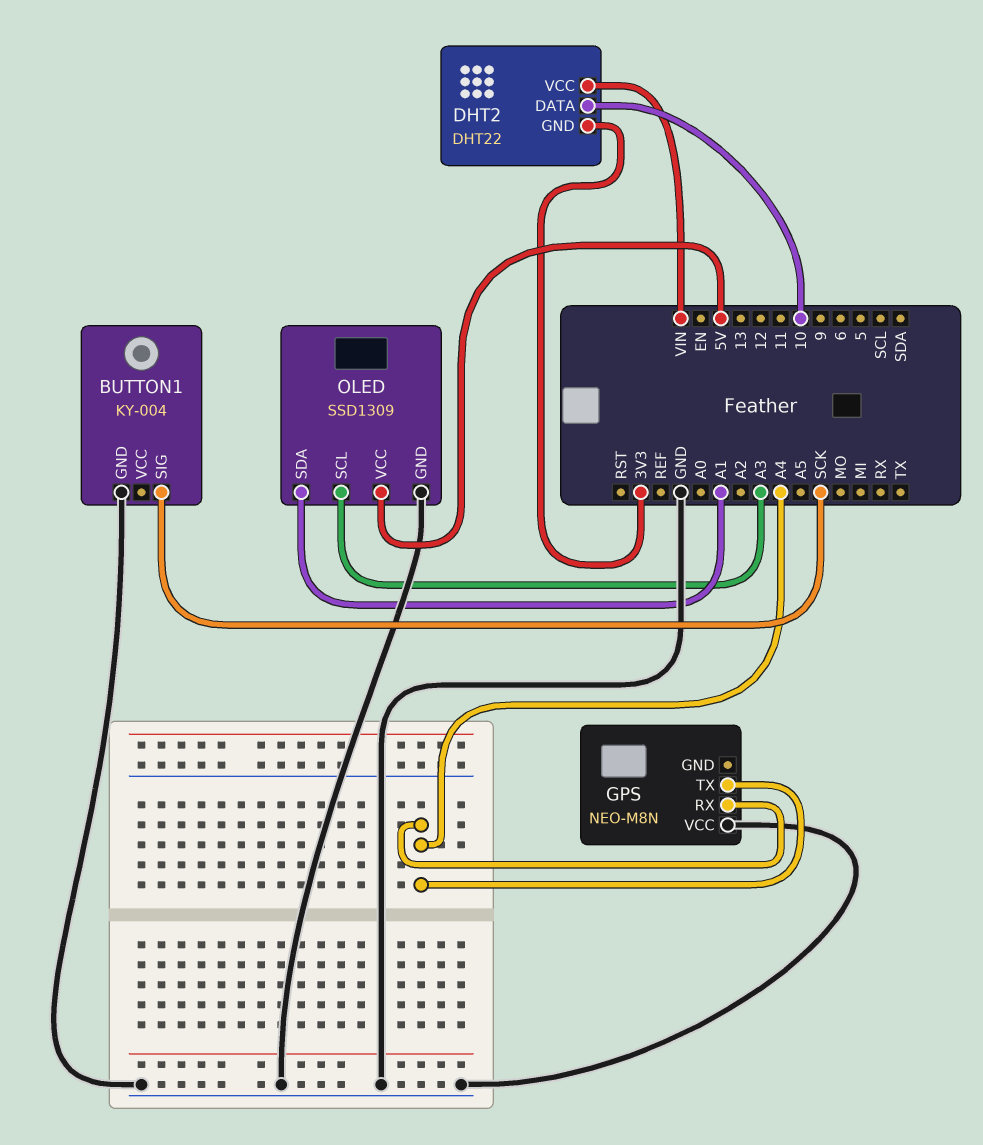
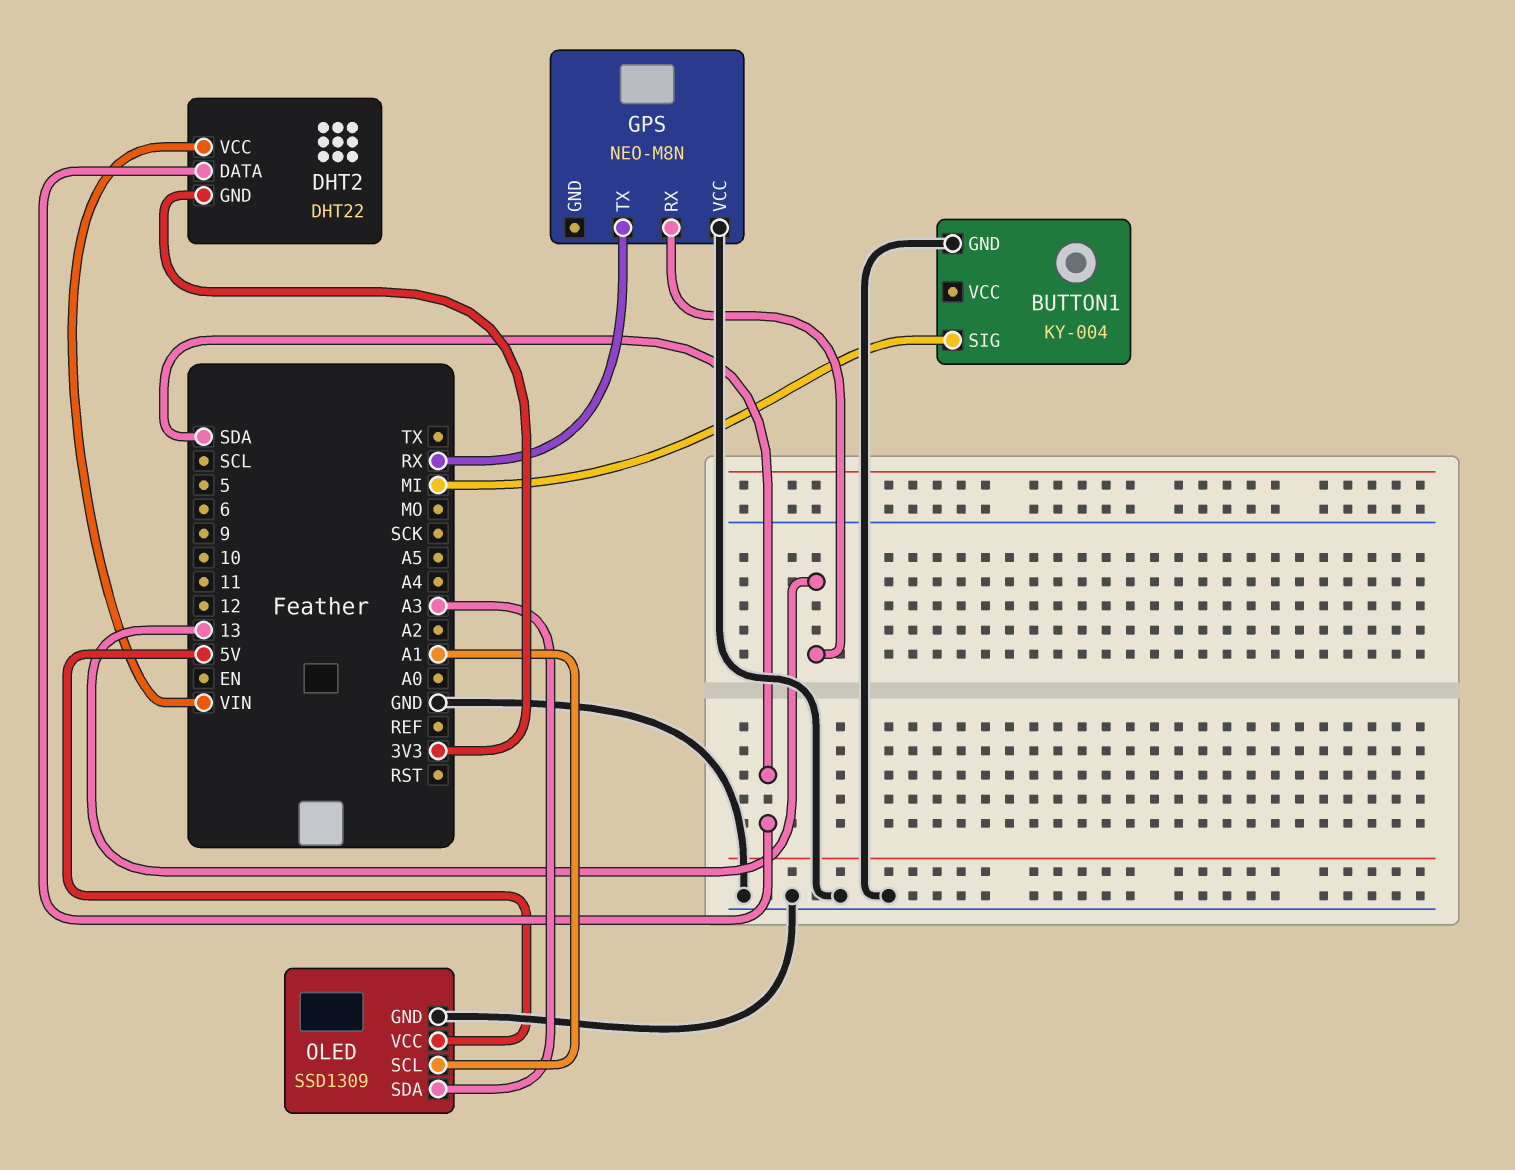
BUTTON1 pin SIG: SCK -> MI
DHT2 pin DATA: 10 -> SDA
GPS pin RX: A4 -> 13
GPS pin TX: A4 -> RX
OLED pin SCL: A3 -> A1
OLED pin SDA: A1 -> A3

